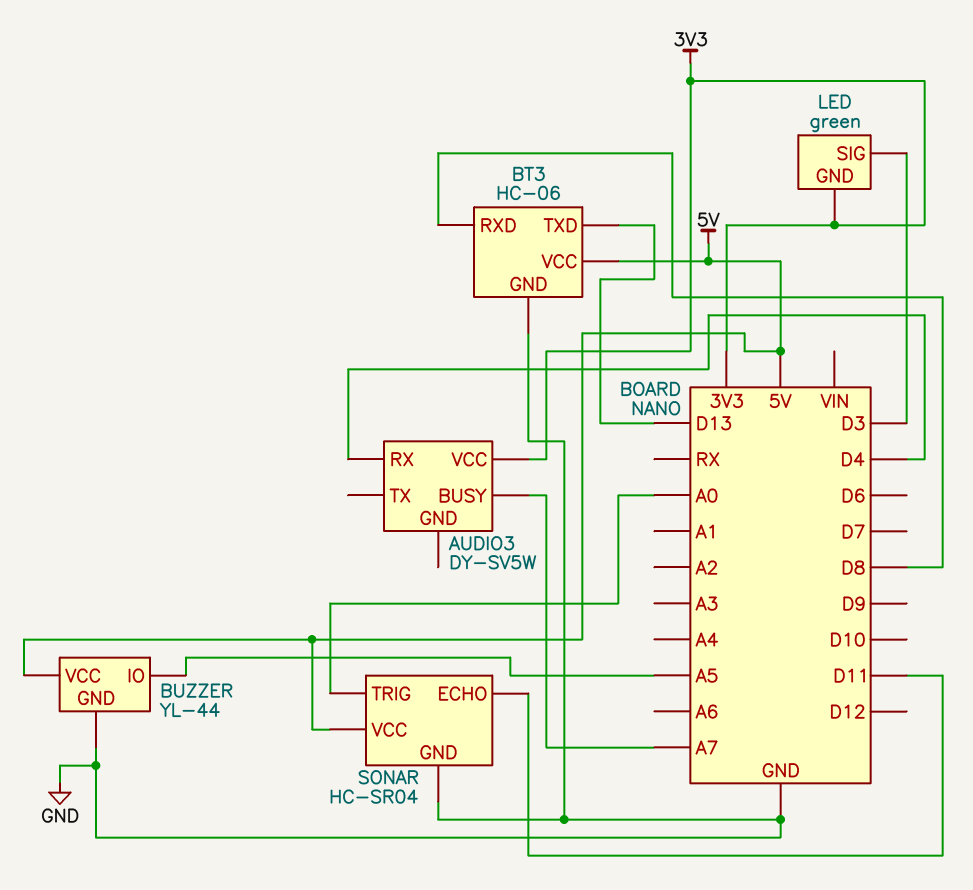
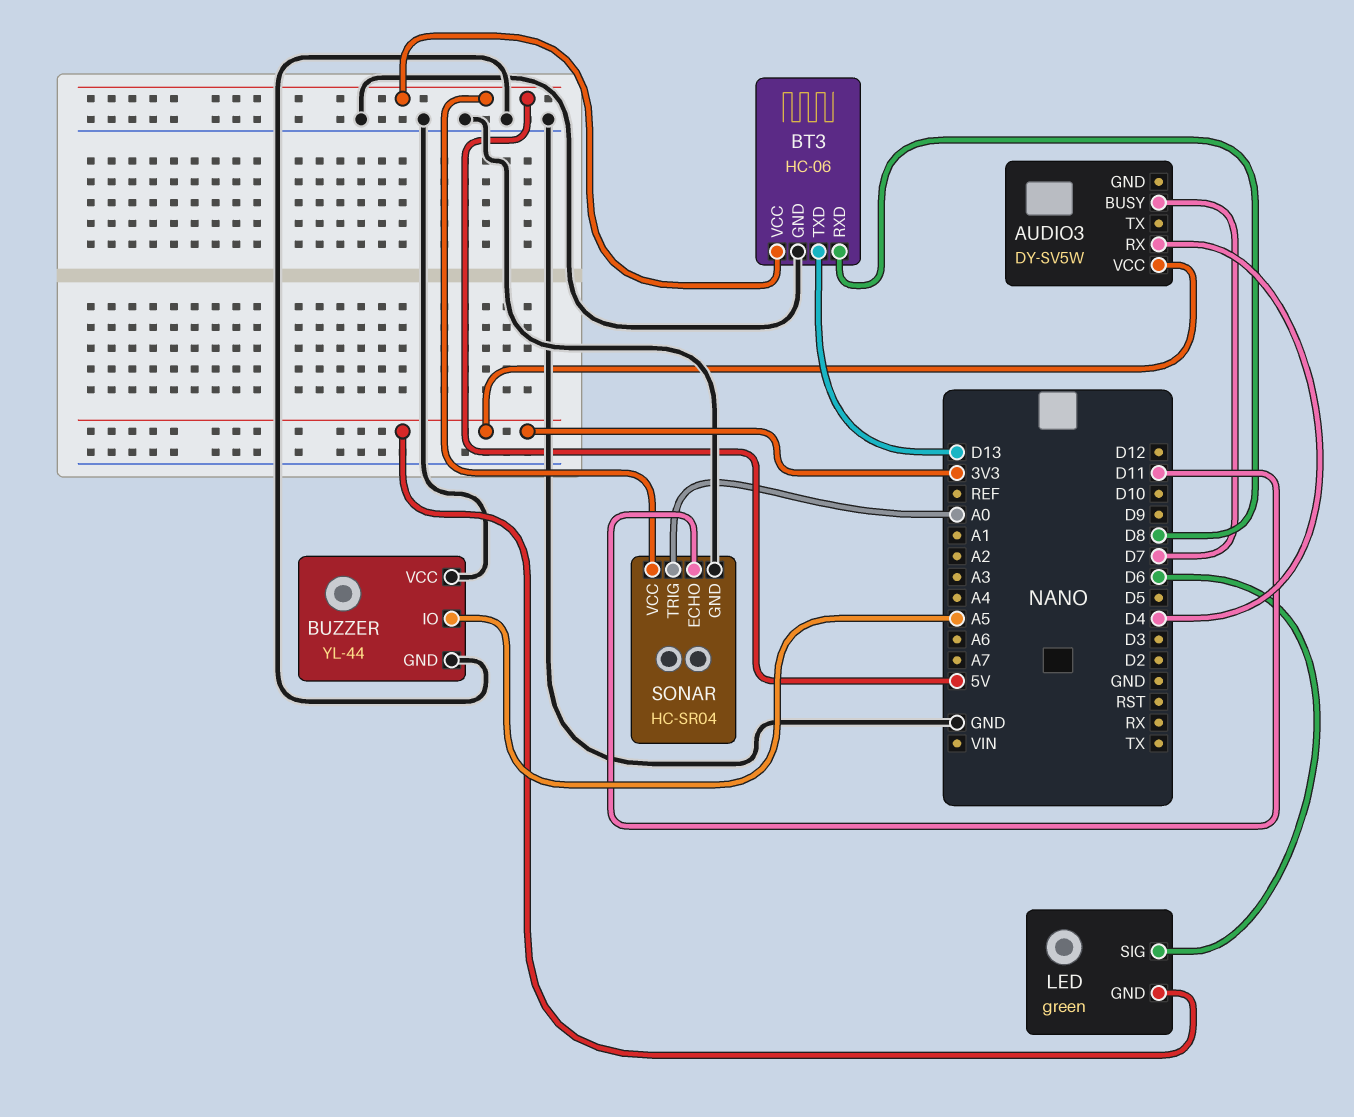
AUDIO3 pin BUSY: A7 -> D7
BUZZER pin VCC: 5V -> GND
LED pin SIG: D3 -> D6

